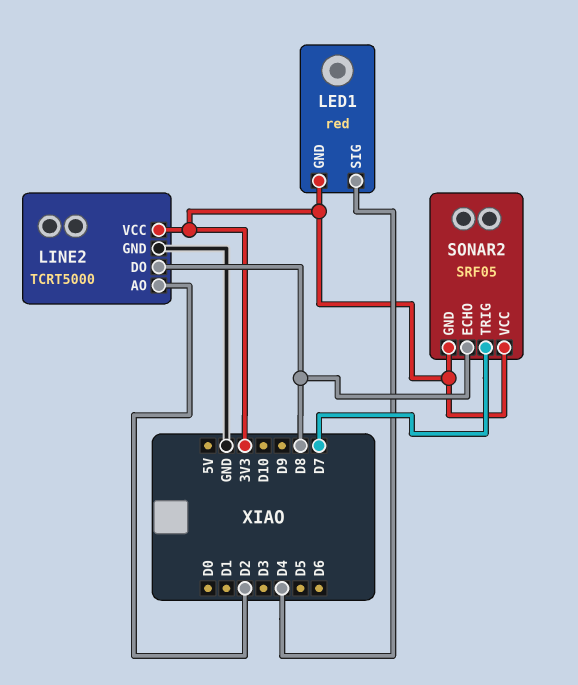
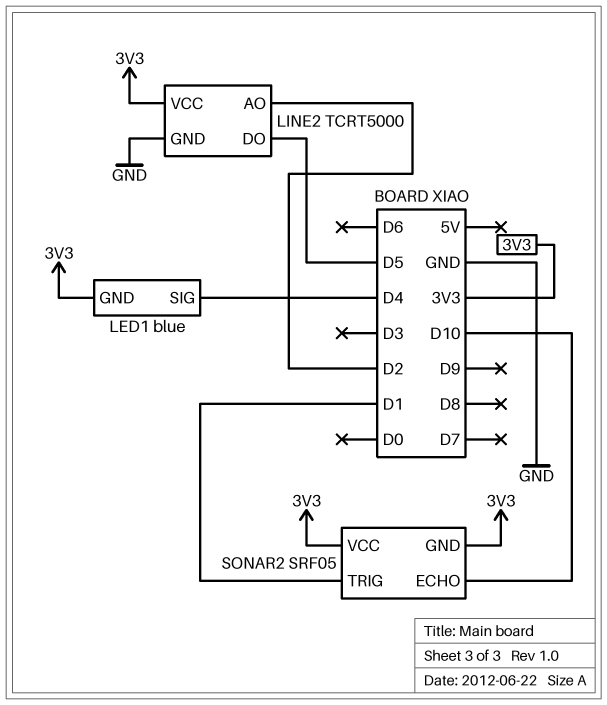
LED1: red -> blue
LINE2 pin DO: D8 -> D5
SONAR2 pin ECHO: D8 -> D10
SONAR2 pin TRIG: D7 -> D1

